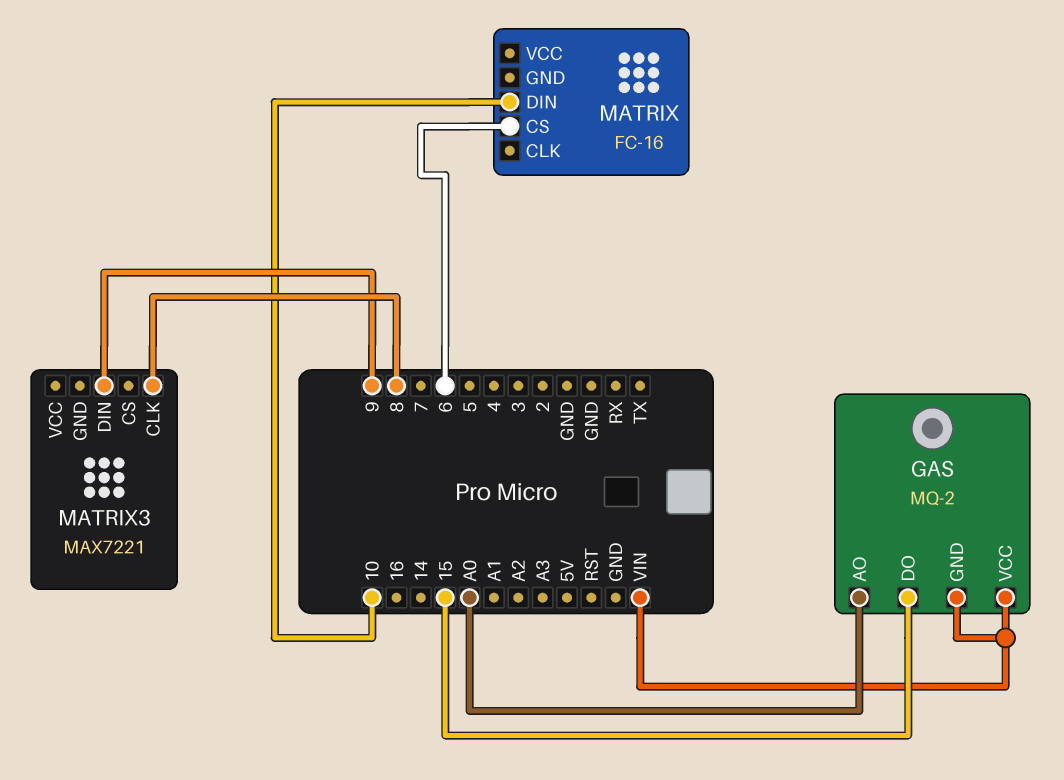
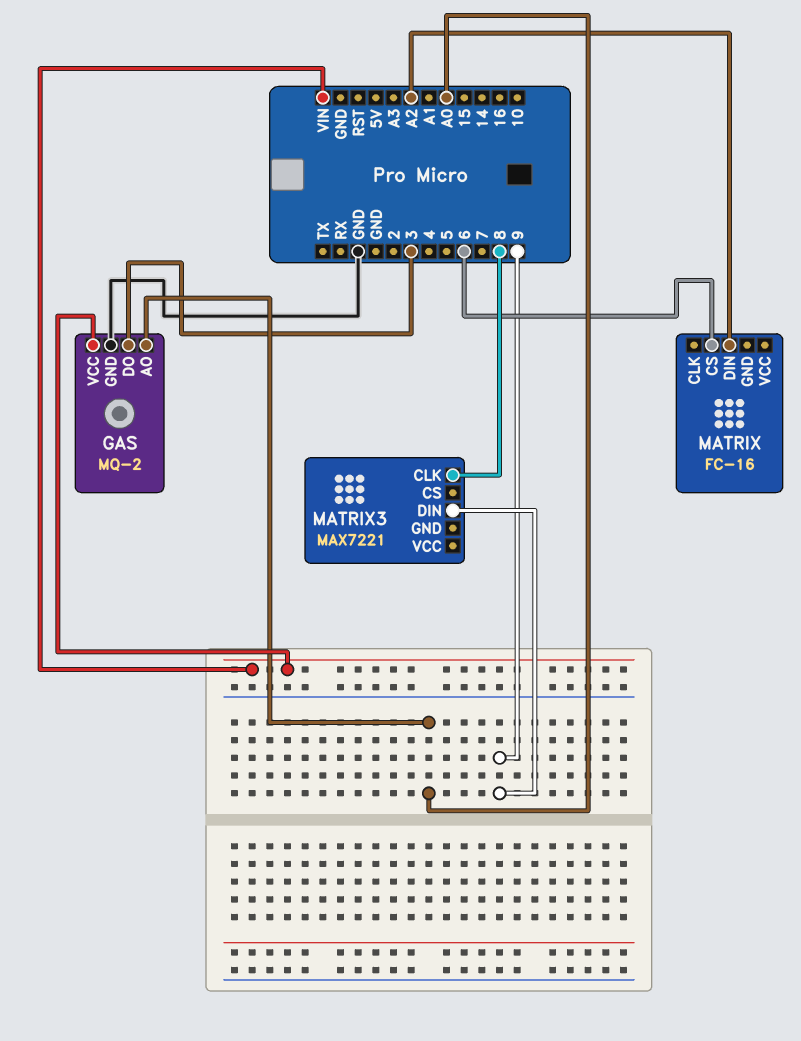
GAS pin DO: 15 -> 3
GAS pin GND: VIN -> GND
MATRIX pin DIN: 10 -> A2

